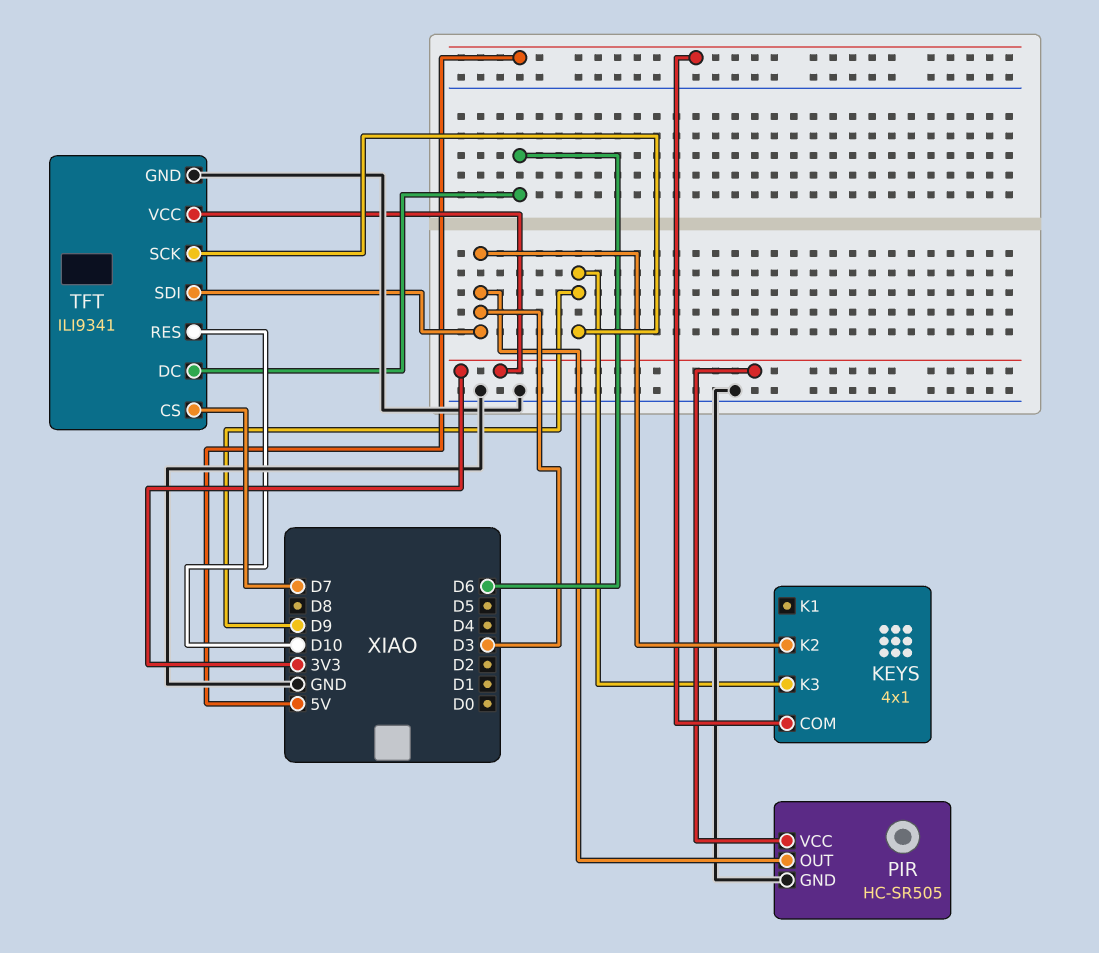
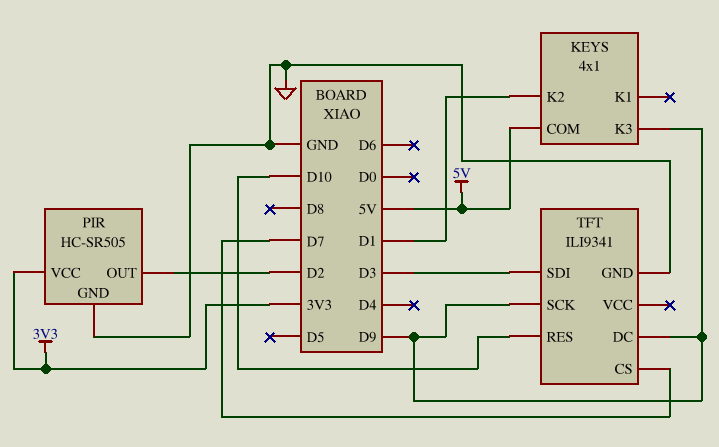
KEYS pin K2: D3 -> D1
PIR pin OUT: D3 -> D2
TFT pin DC: D6 -> D9
TFT pin VCC: 3V3 -> none

